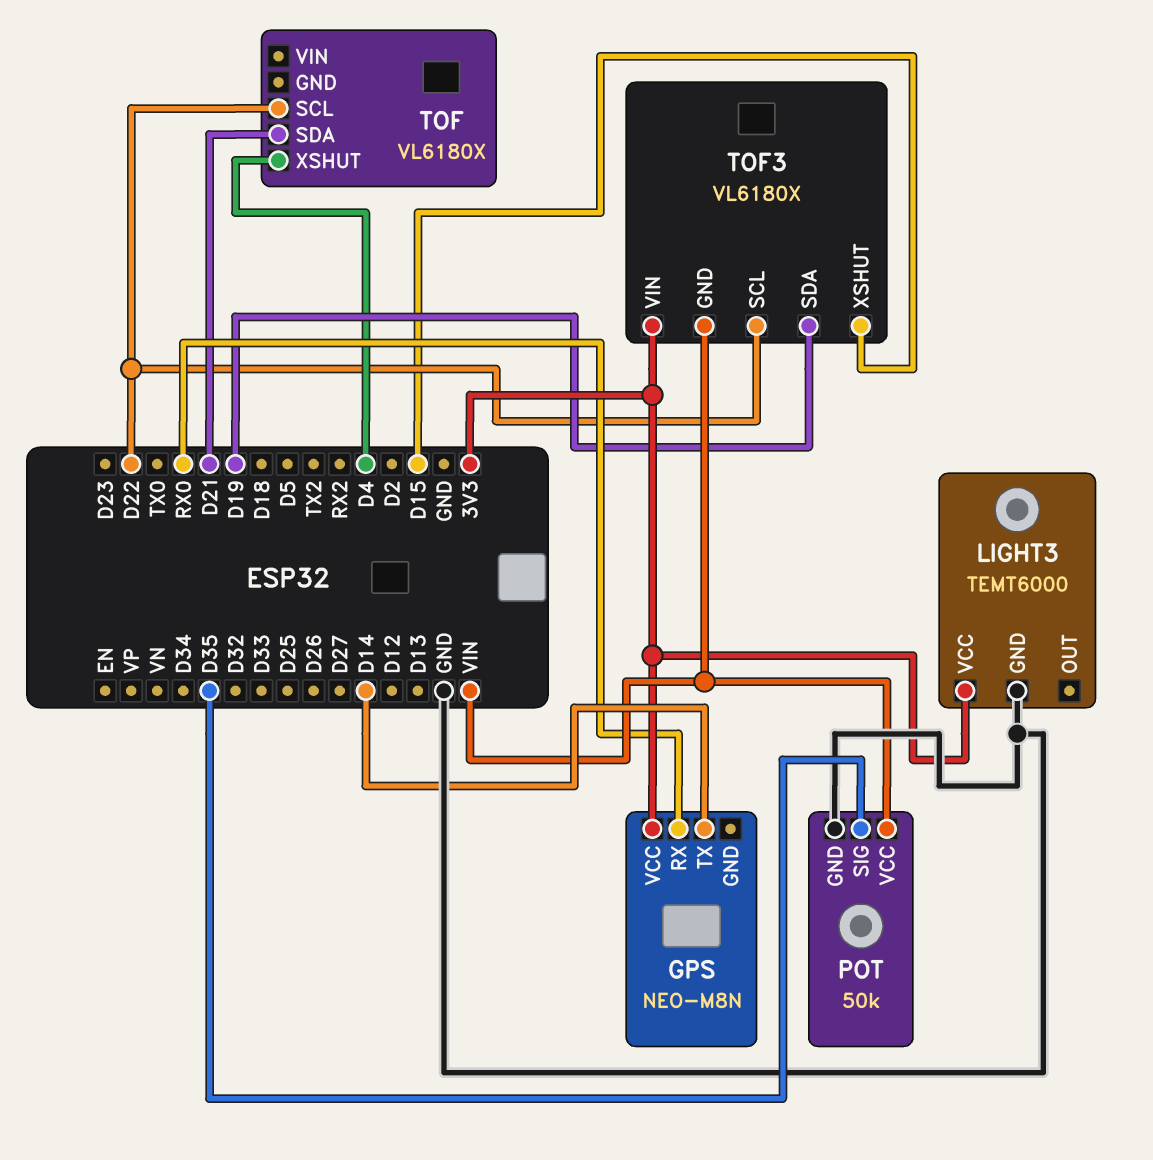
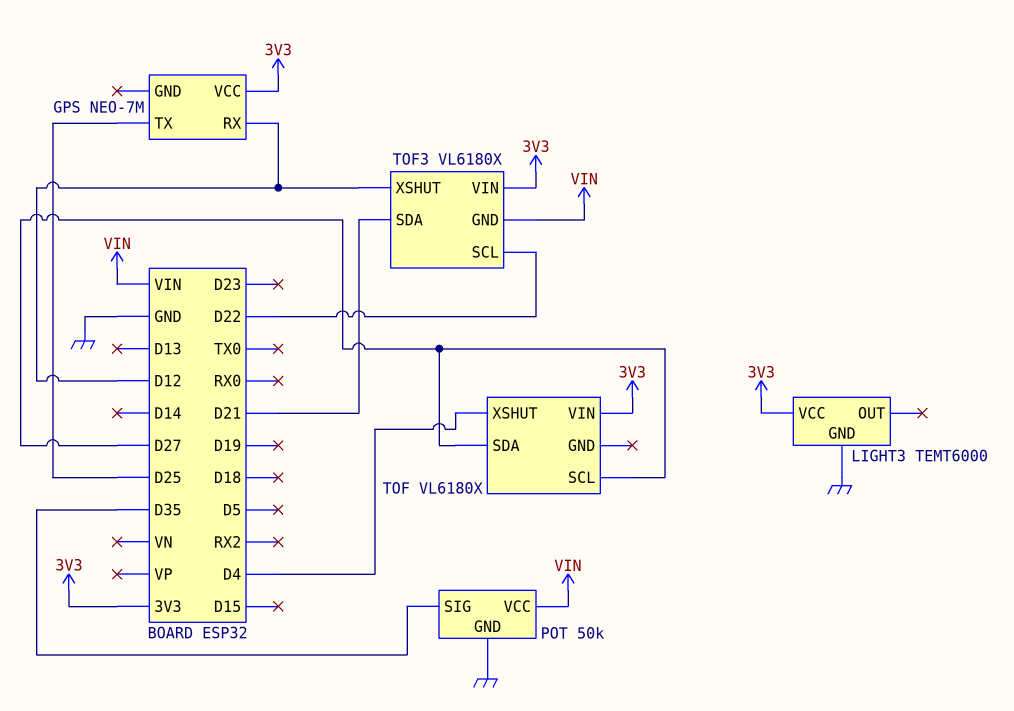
GPS: NEO-M8N -> NEO-7M
GPS pin RX: RX0 -> D12
GPS pin TX: D14 -> D25
TOF pin SCL: D22 -> D27
TOF pin SDA: D21 -> D27
TOF pin VIN: none -> 3V3
TOF3 pin SDA: D19 -> D21
TOF3 pin XSHUT: D15 -> D12

